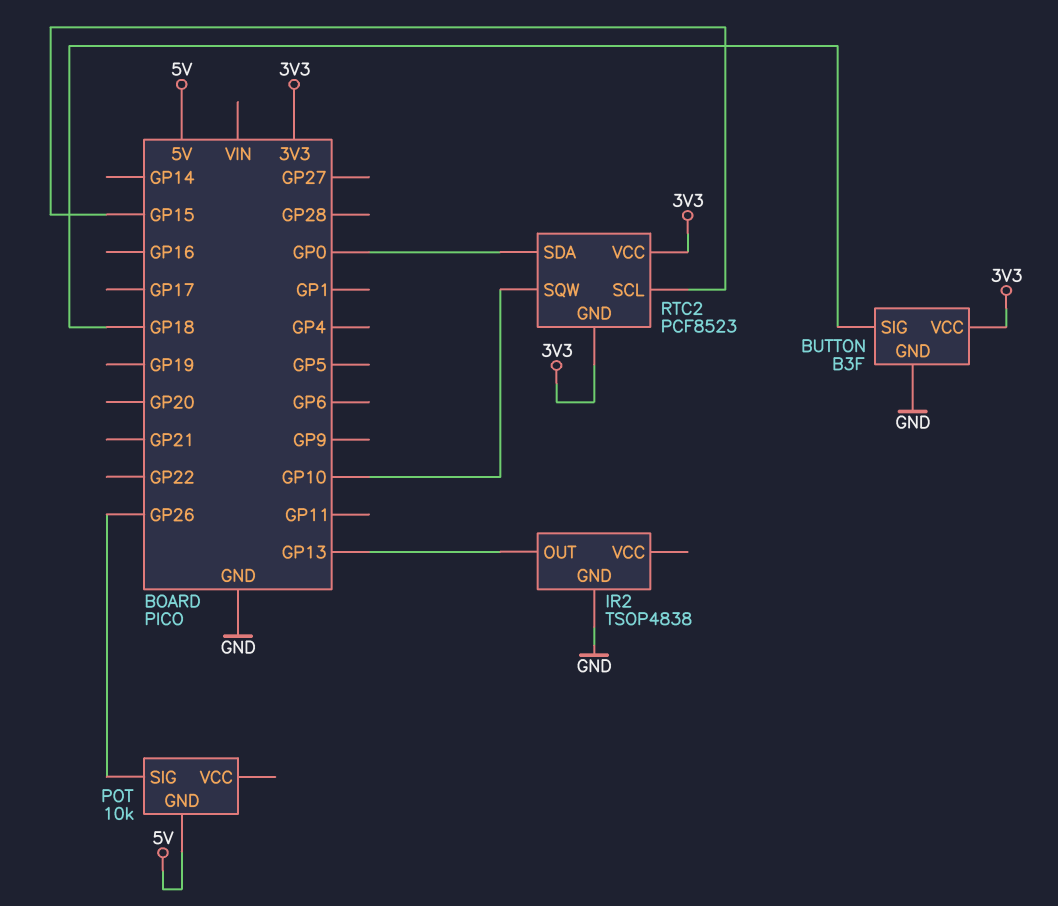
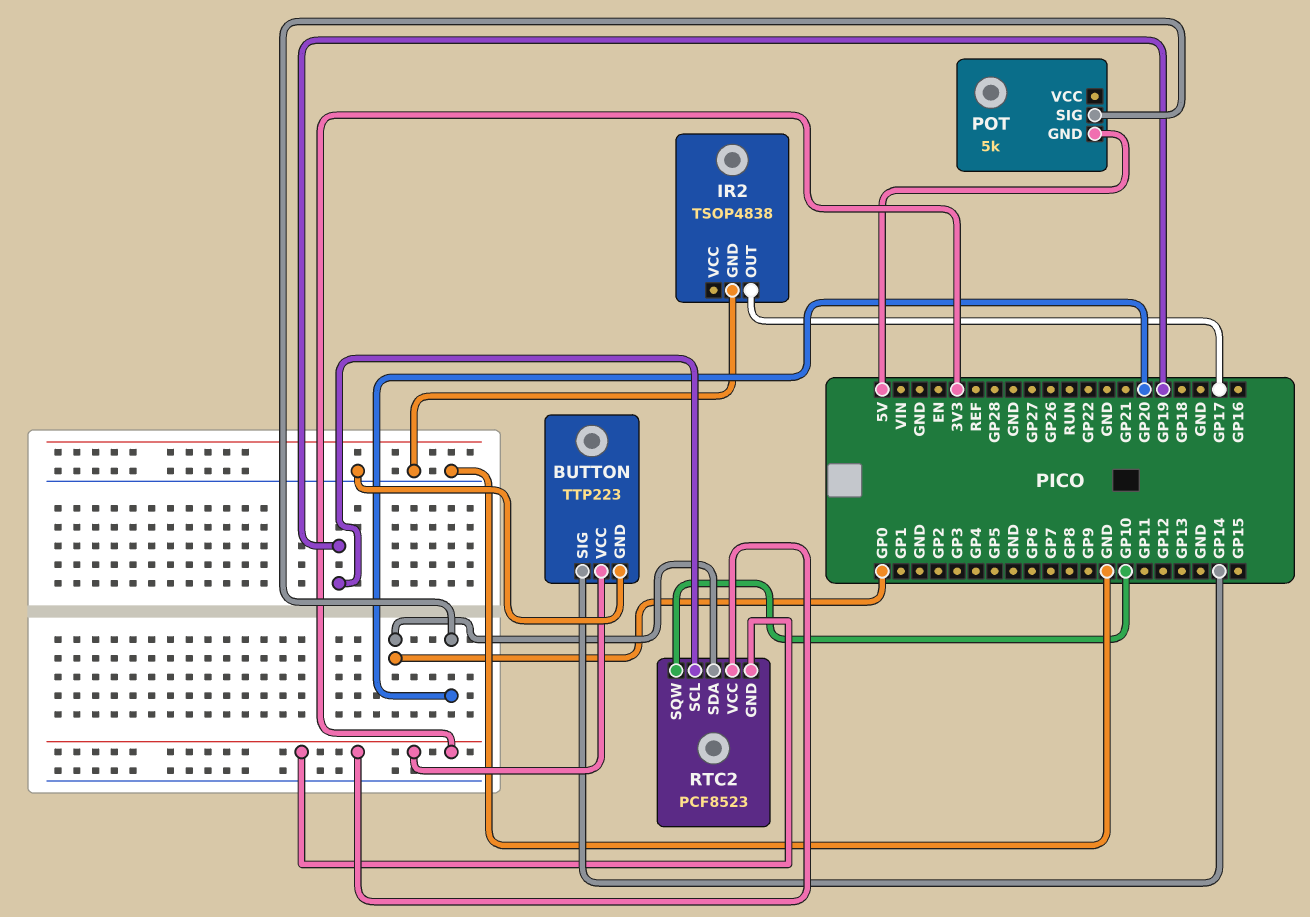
BUTTON: B3F -> TTP223
BUTTON pin SIG: GP18 -> GP14
IR2 pin OUT: GP13 -> GP17
POT: 10k -> 5k
POT pin SIG: GP26 -> GP20
RTC2 pin SCL: GP15 -> GP19

